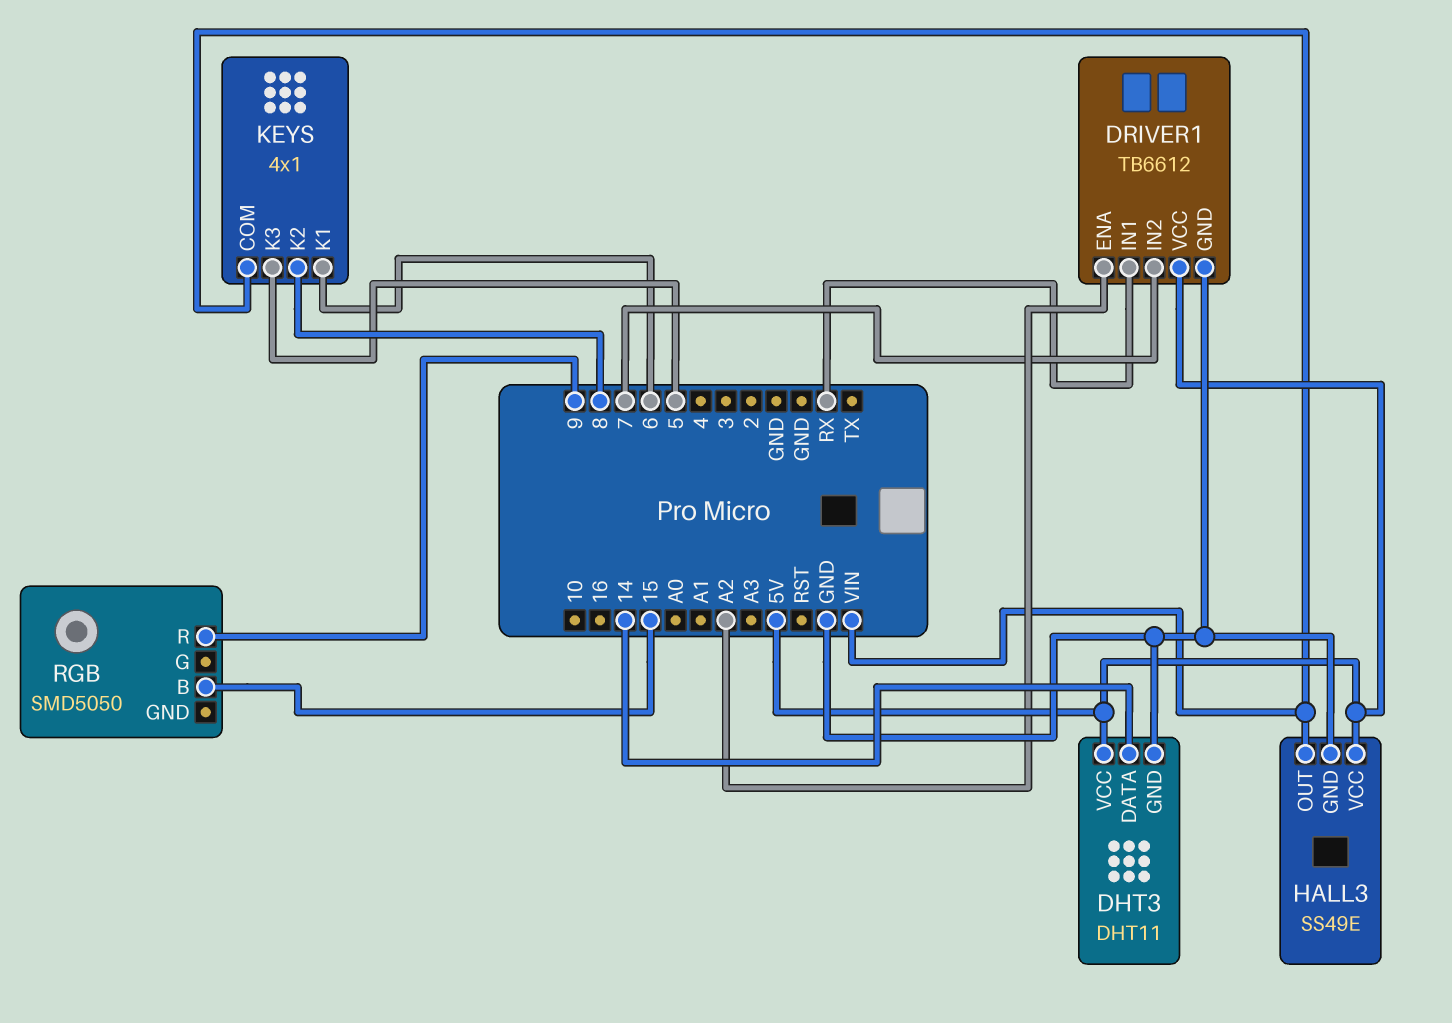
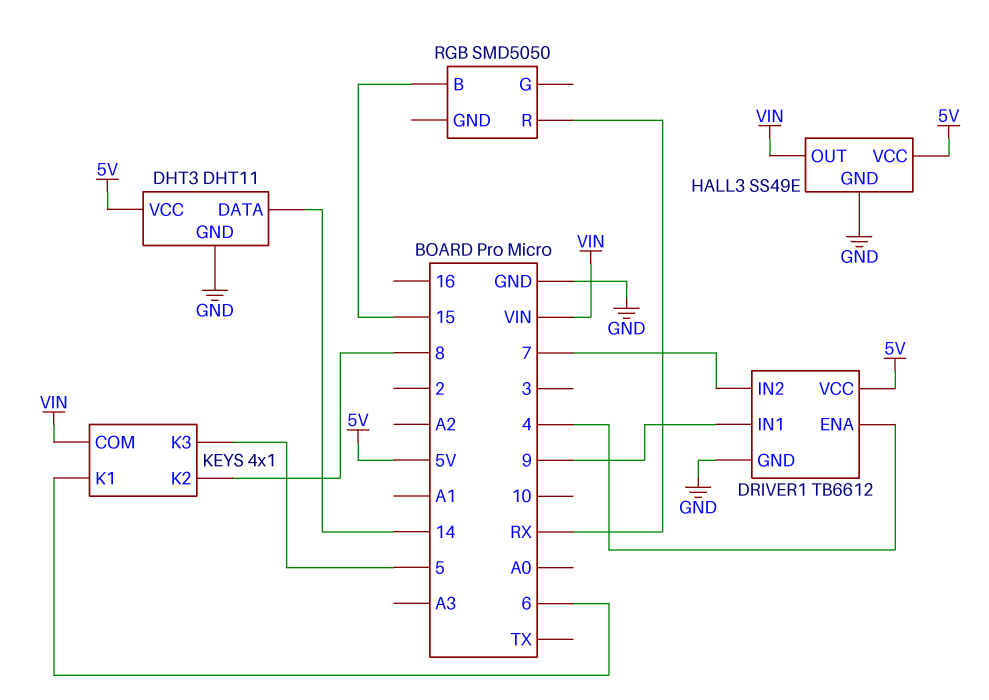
DRIVER1 pin ENA: A2 -> 4
DRIVER1 pin IN1: RX -> 9
RGB pin R: 9 -> RX

